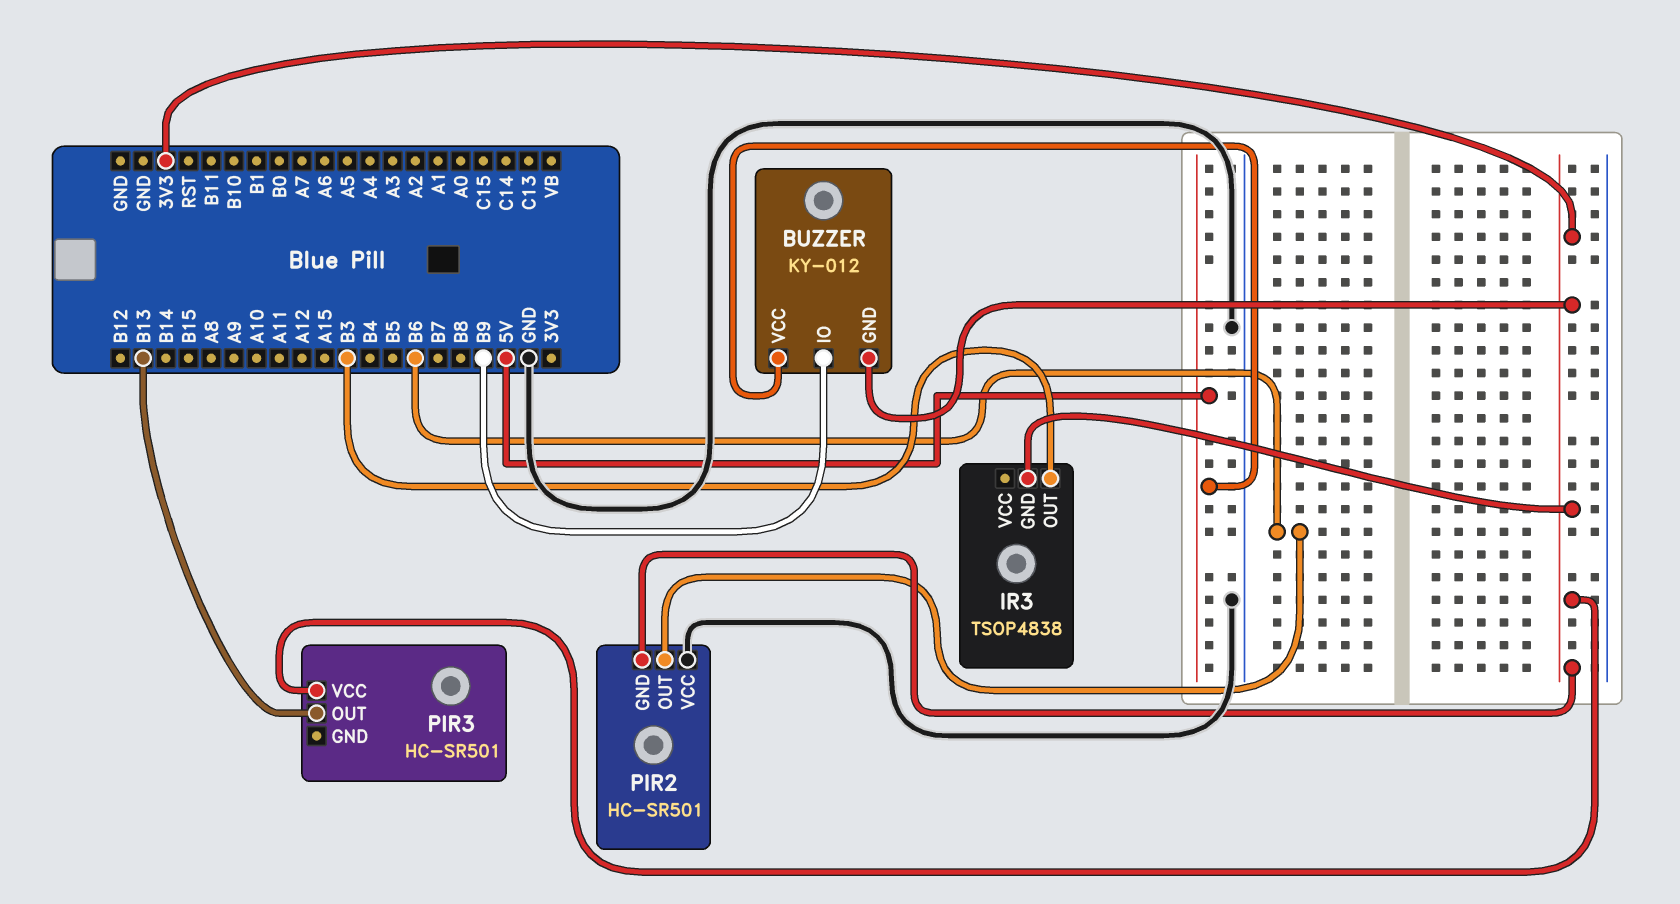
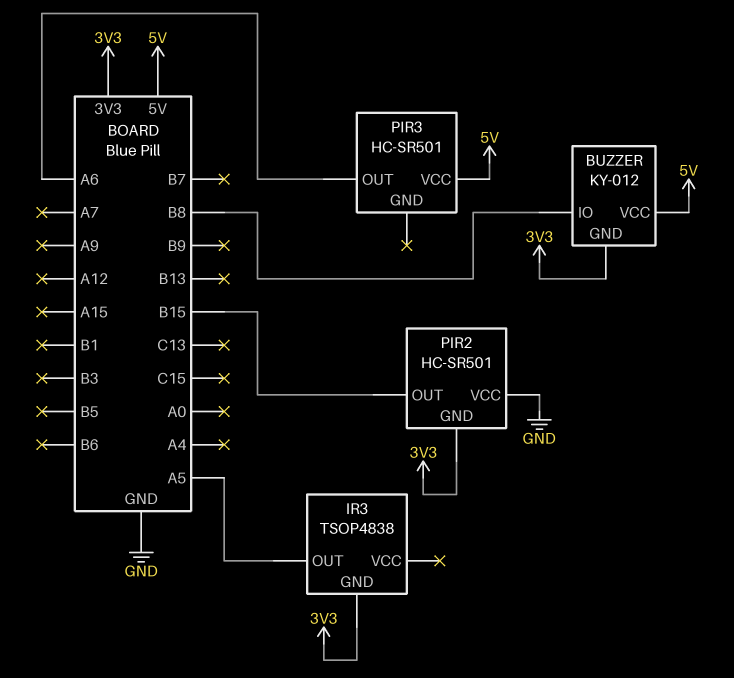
BUZZER pin IO: B9 -> B8
IR3 pin OUT: B3 -> A5
PIR2 pin OUT: B6 -> B15
PIR3 pin OUT: B13 -> A6
PIR3 pin VCC: 3V3 -> 5V

